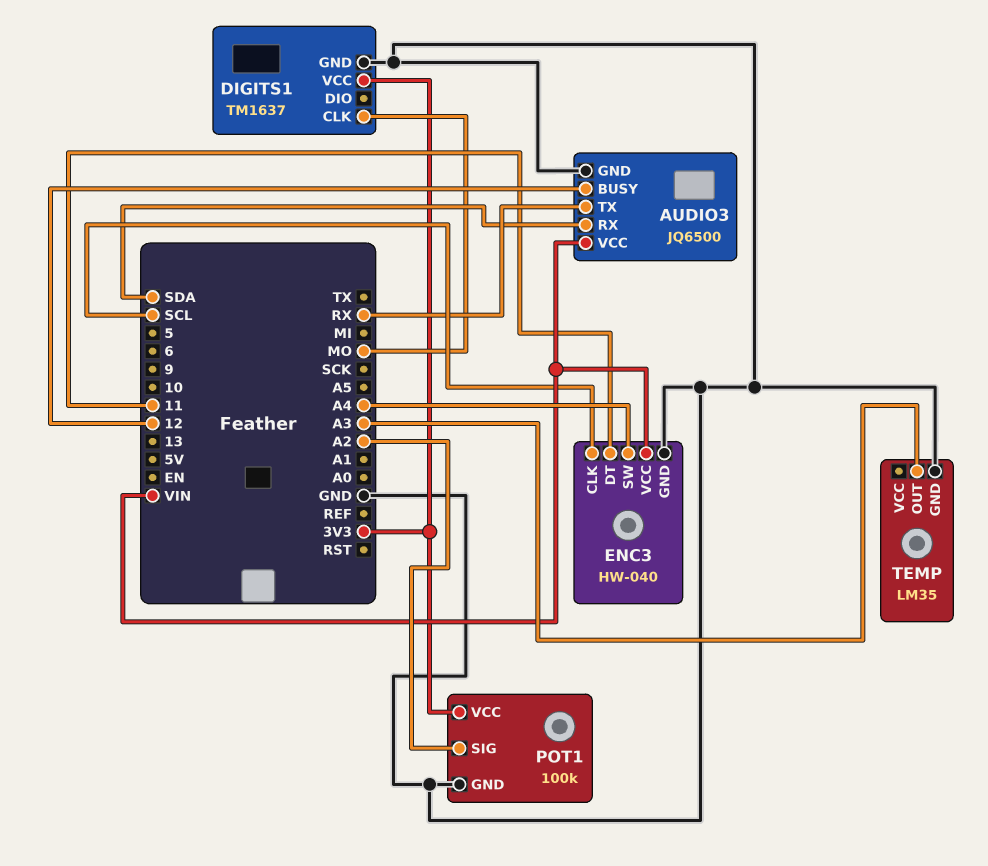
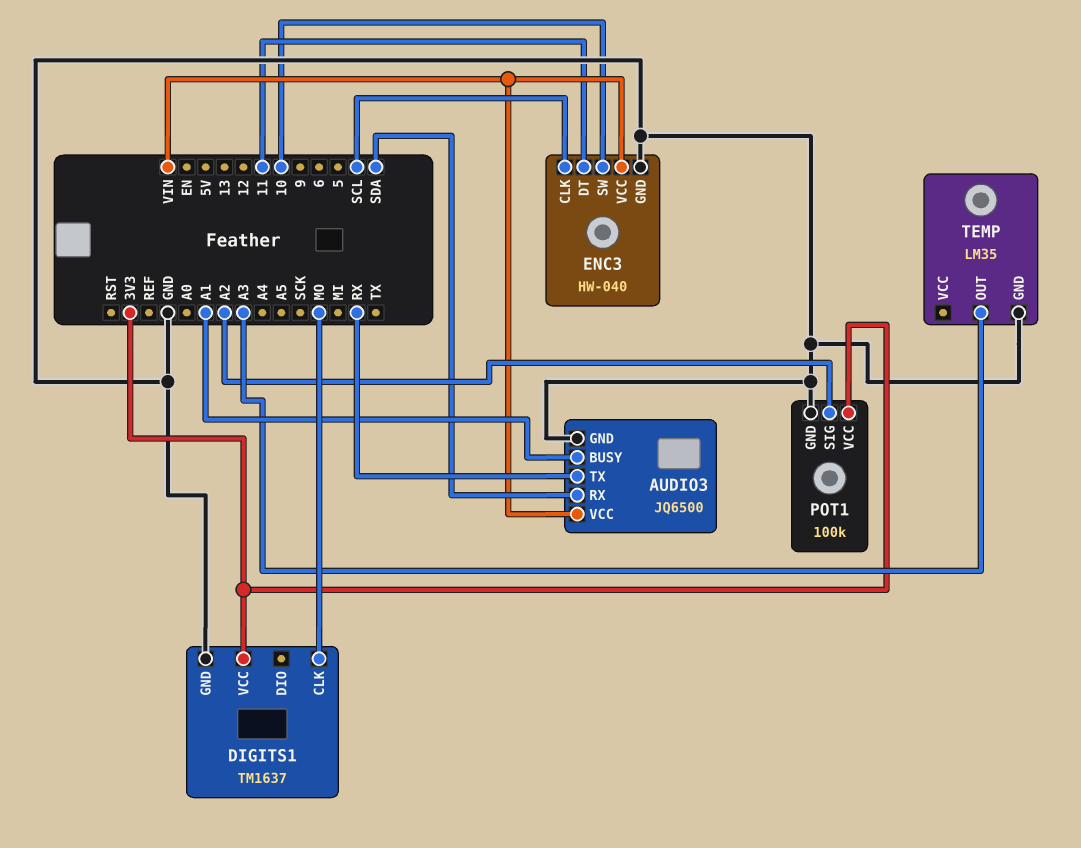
AUDIO3 pin BUSY: 12 -> A1
ENC3 pin SW: A4 -> 10

